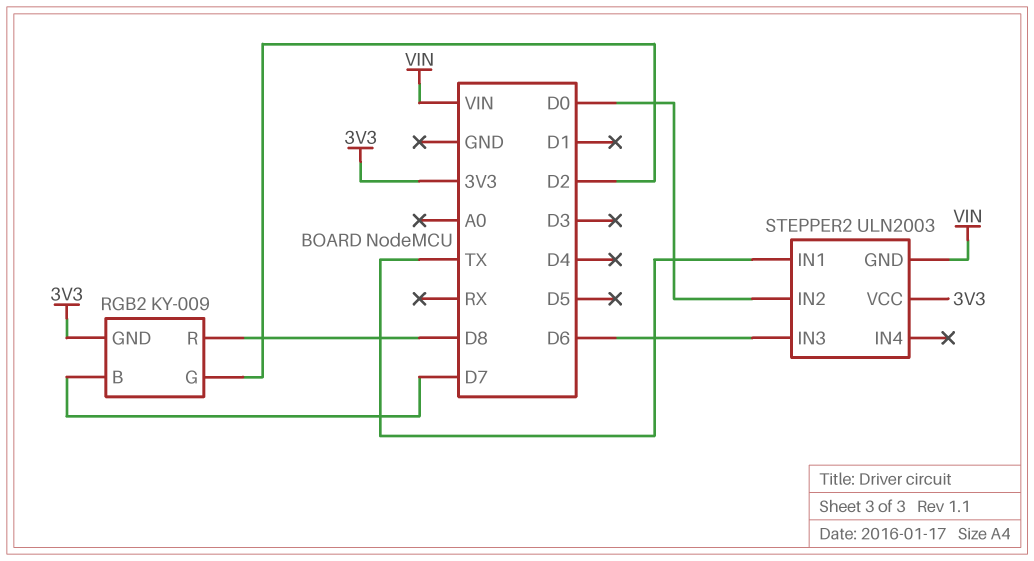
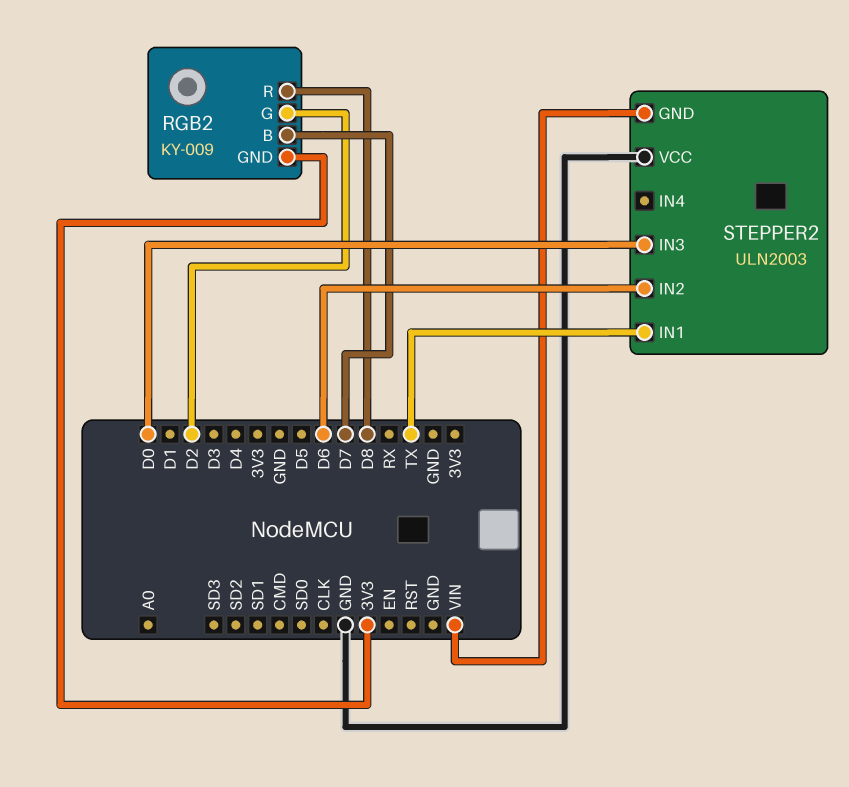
STEPPER2 pin IN2: D0 -> D6
STEPPER2 pin IN3: D6 -> D0
STEPPER2 pin VCC: 3V3 -> GND

